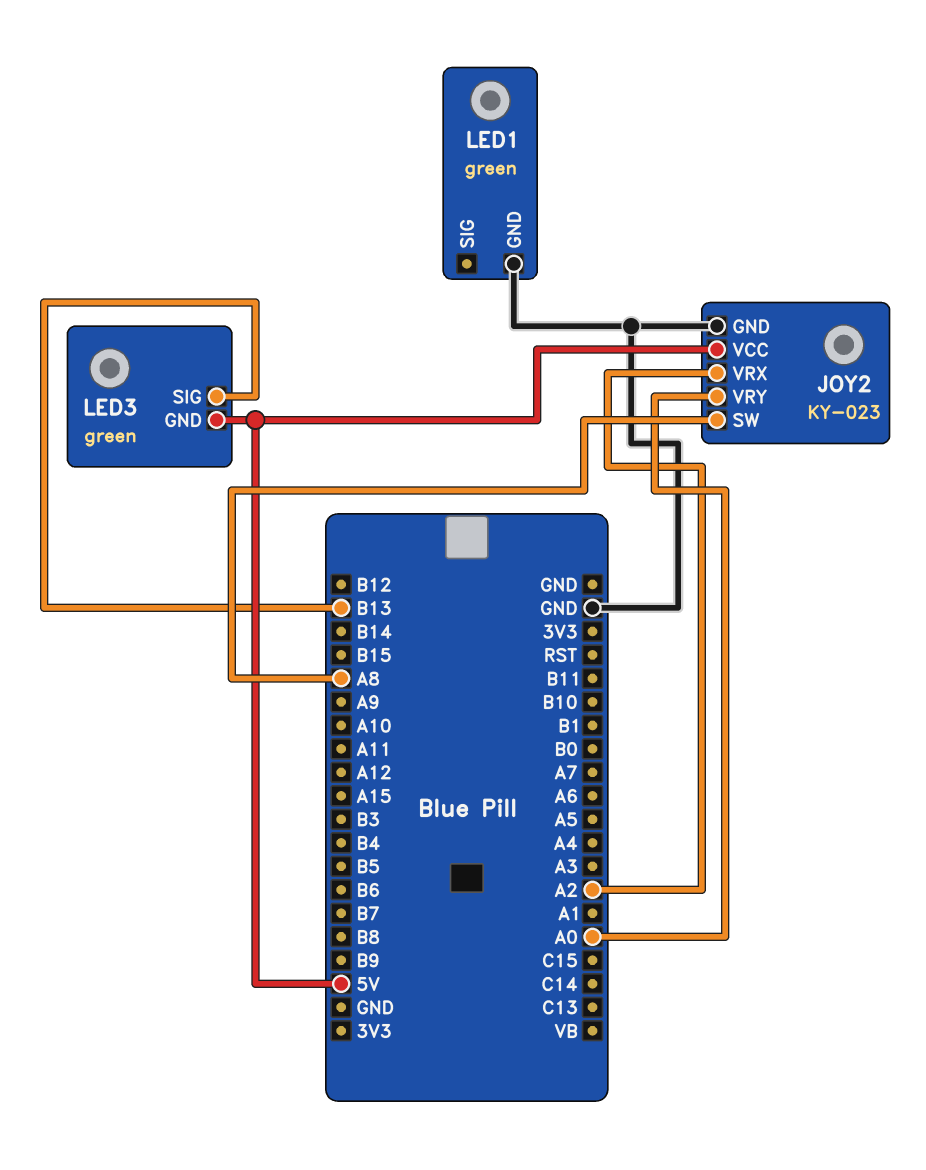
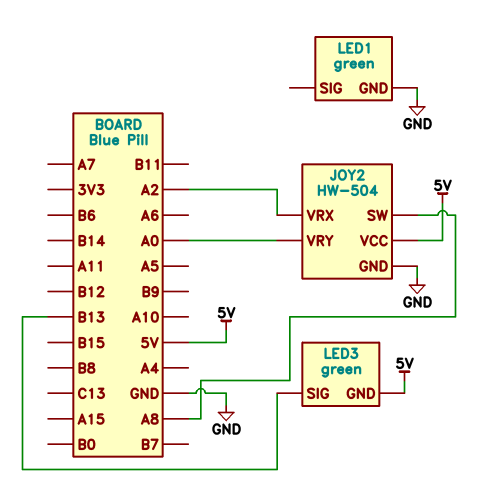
JOY2: KY-023 -> HW-504

